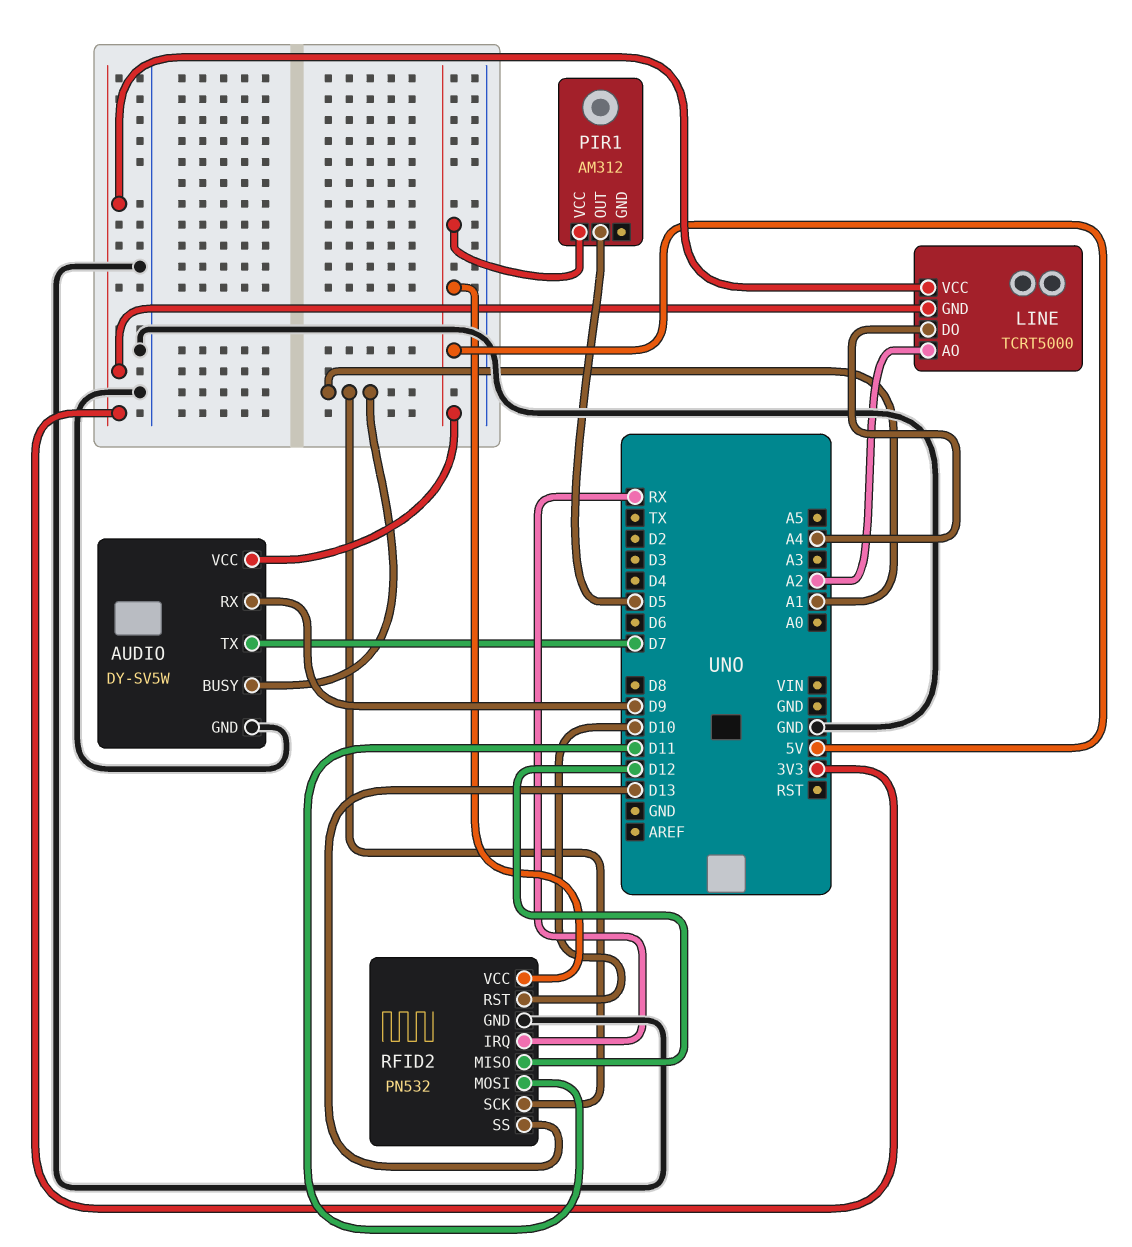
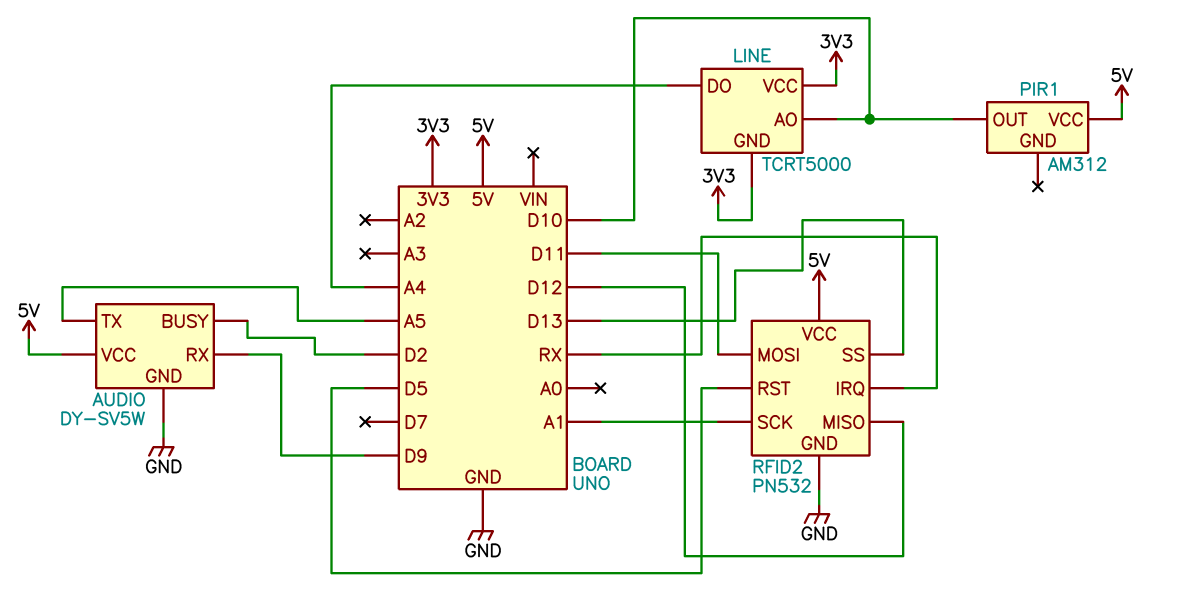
AUDIO pin BUSY: A1 -> D2
AUDIO pin TX: D7 -> A5
LINE pin AO: A2 -> D10
PIR1 pin OUT: D5 -> D10
RFID2 pin RST: D10 -> D5

